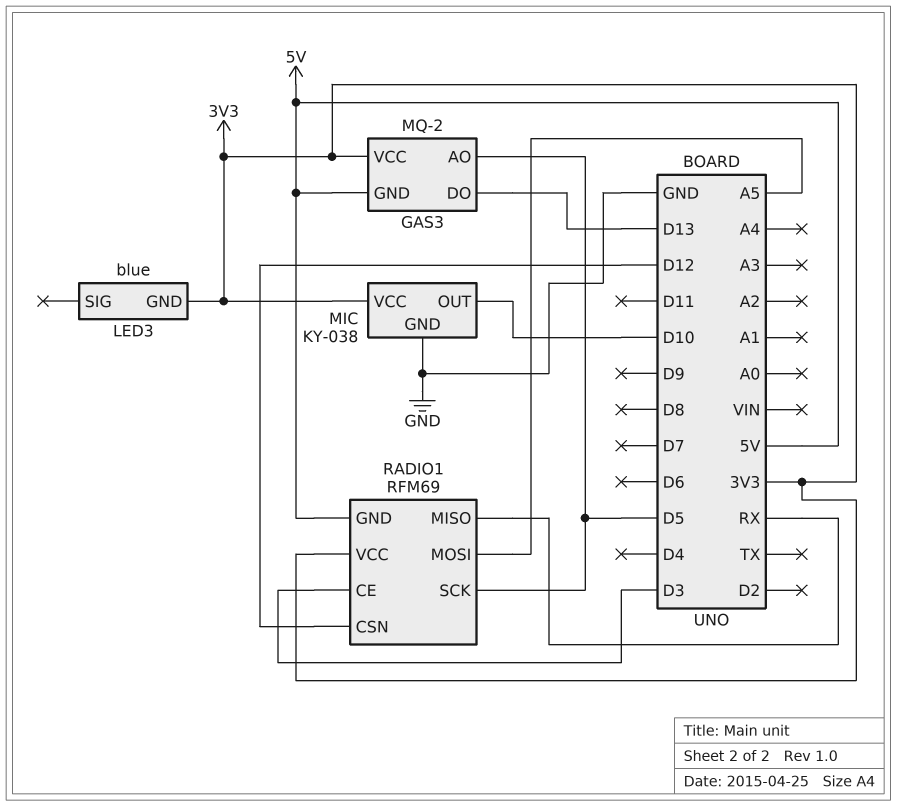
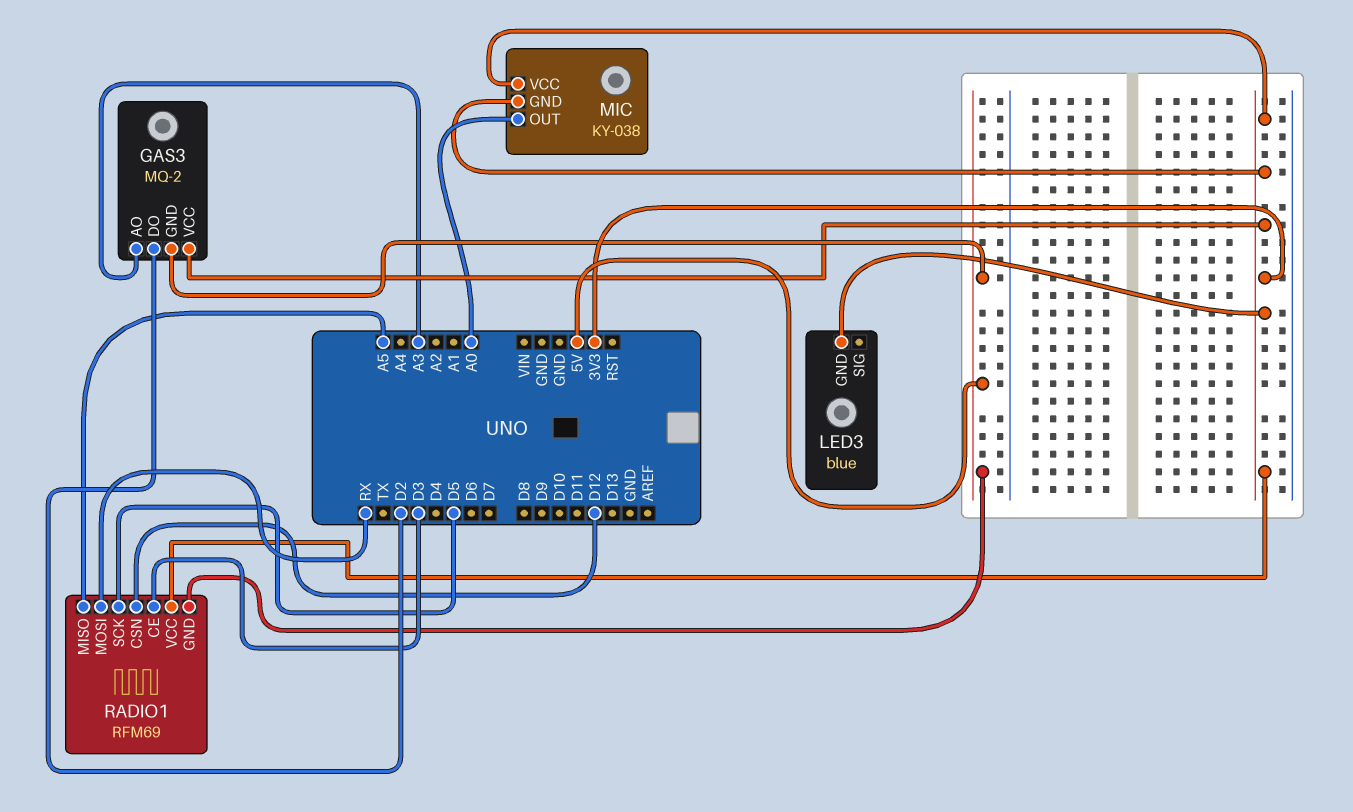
GAS3 pin AO: D5 -> A3
GAS3 pin DO: D13 -> D2
MIC pin GND: GND -> 3V3
MIC pin OUT: D10 -> A0
RADIO1 pin MISO: RX -> A5
RADIO1 pin MOSI: A5 -> RX

